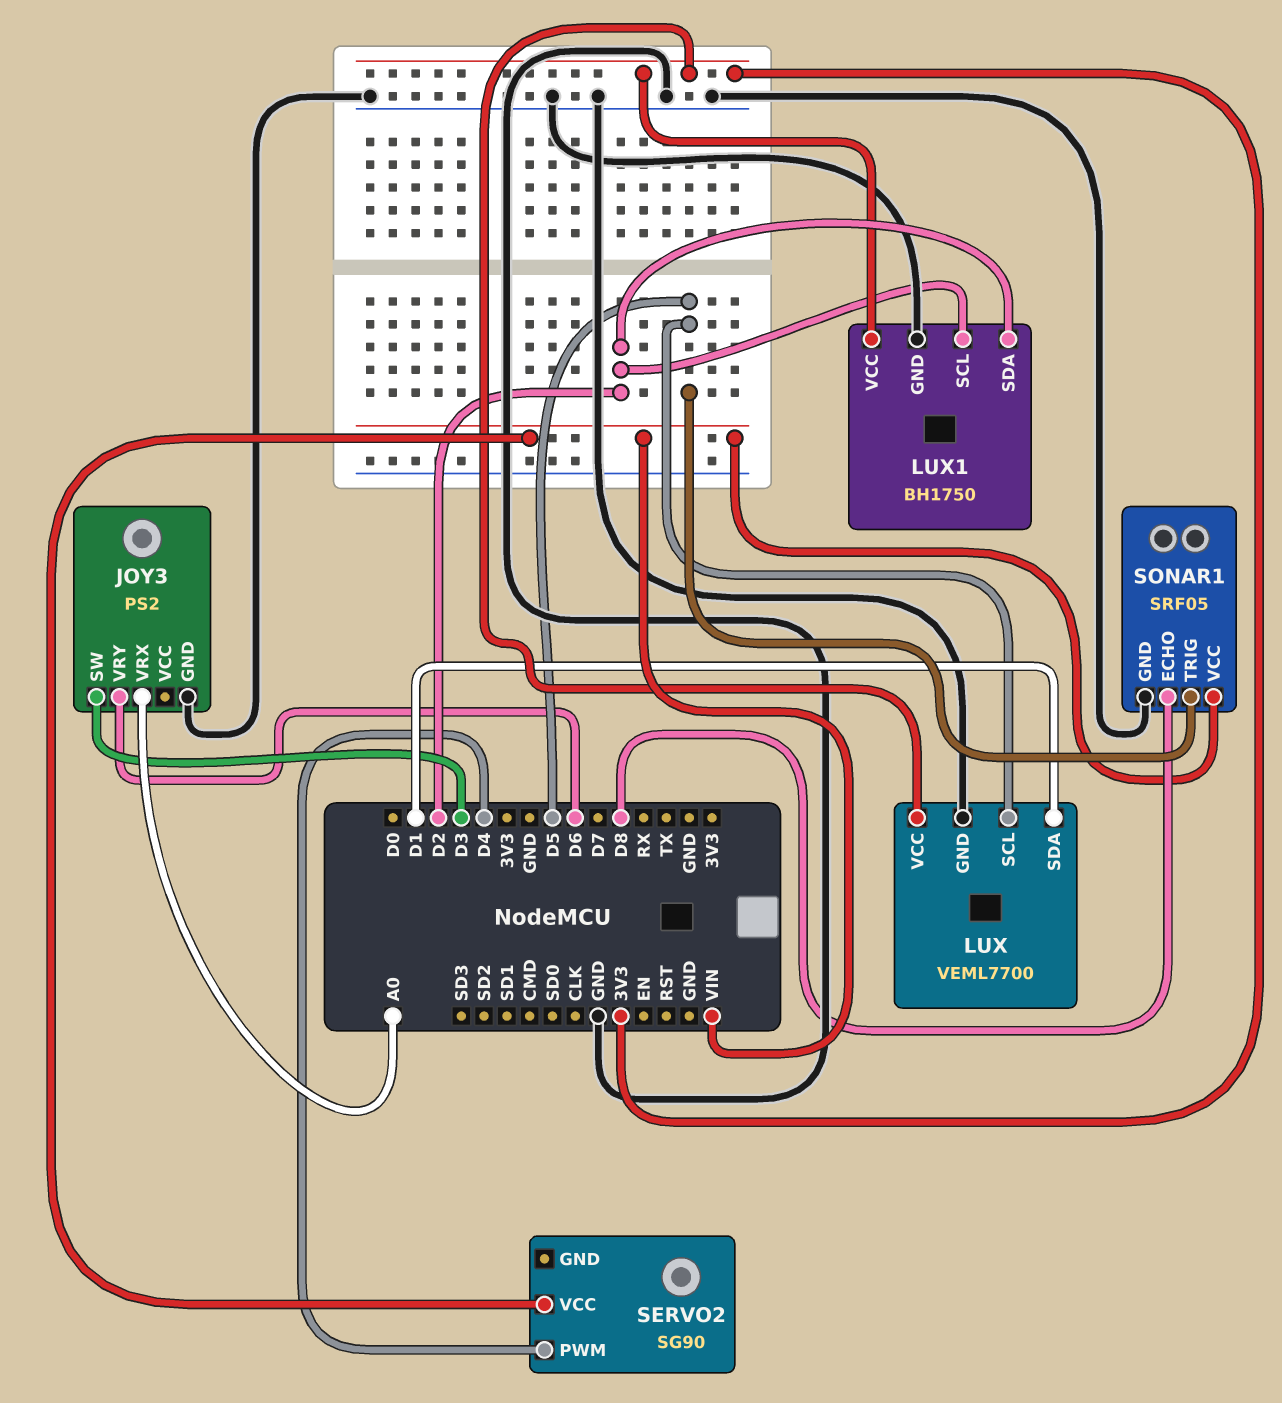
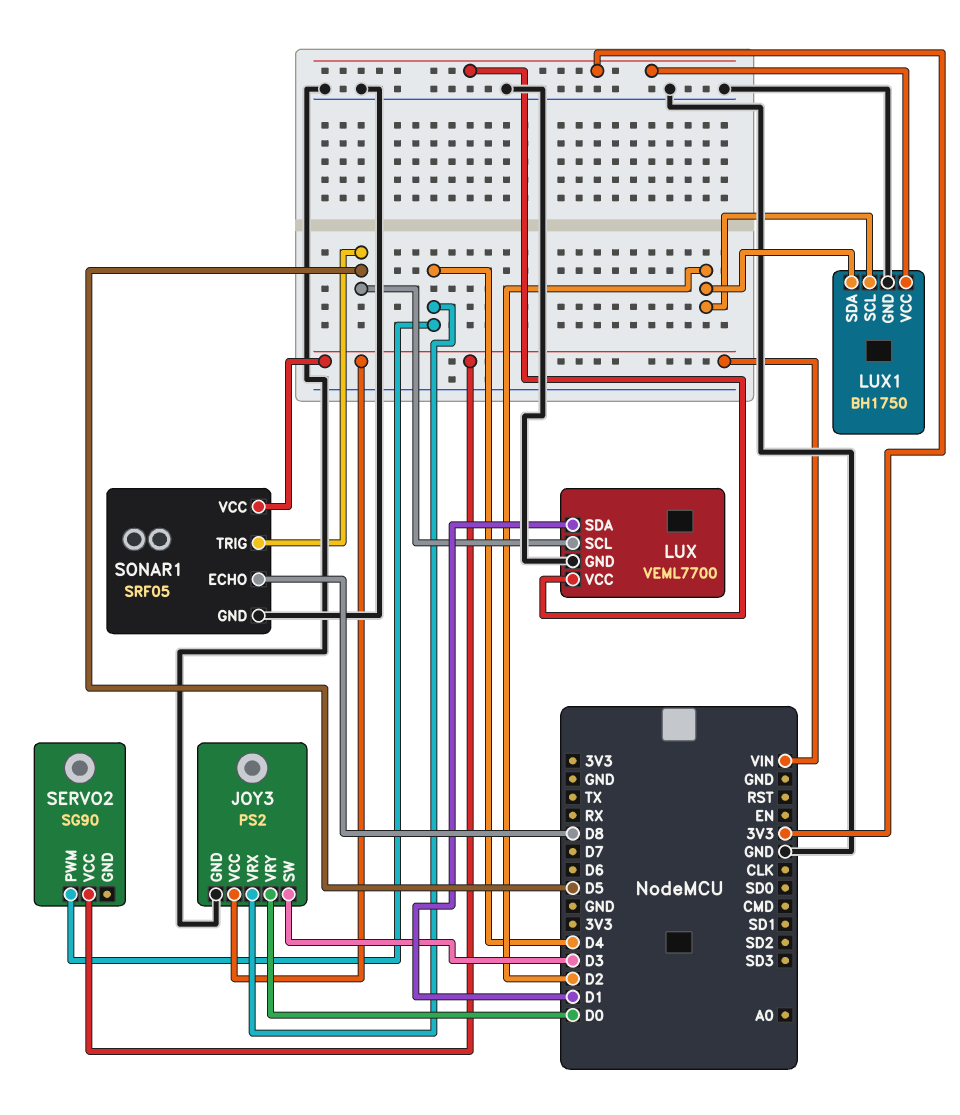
JOY3 pin VCC: none -> VIN
JOY3 pin VRX: A0 -> D4
JOY3 pin VRY: D6 -> D0

